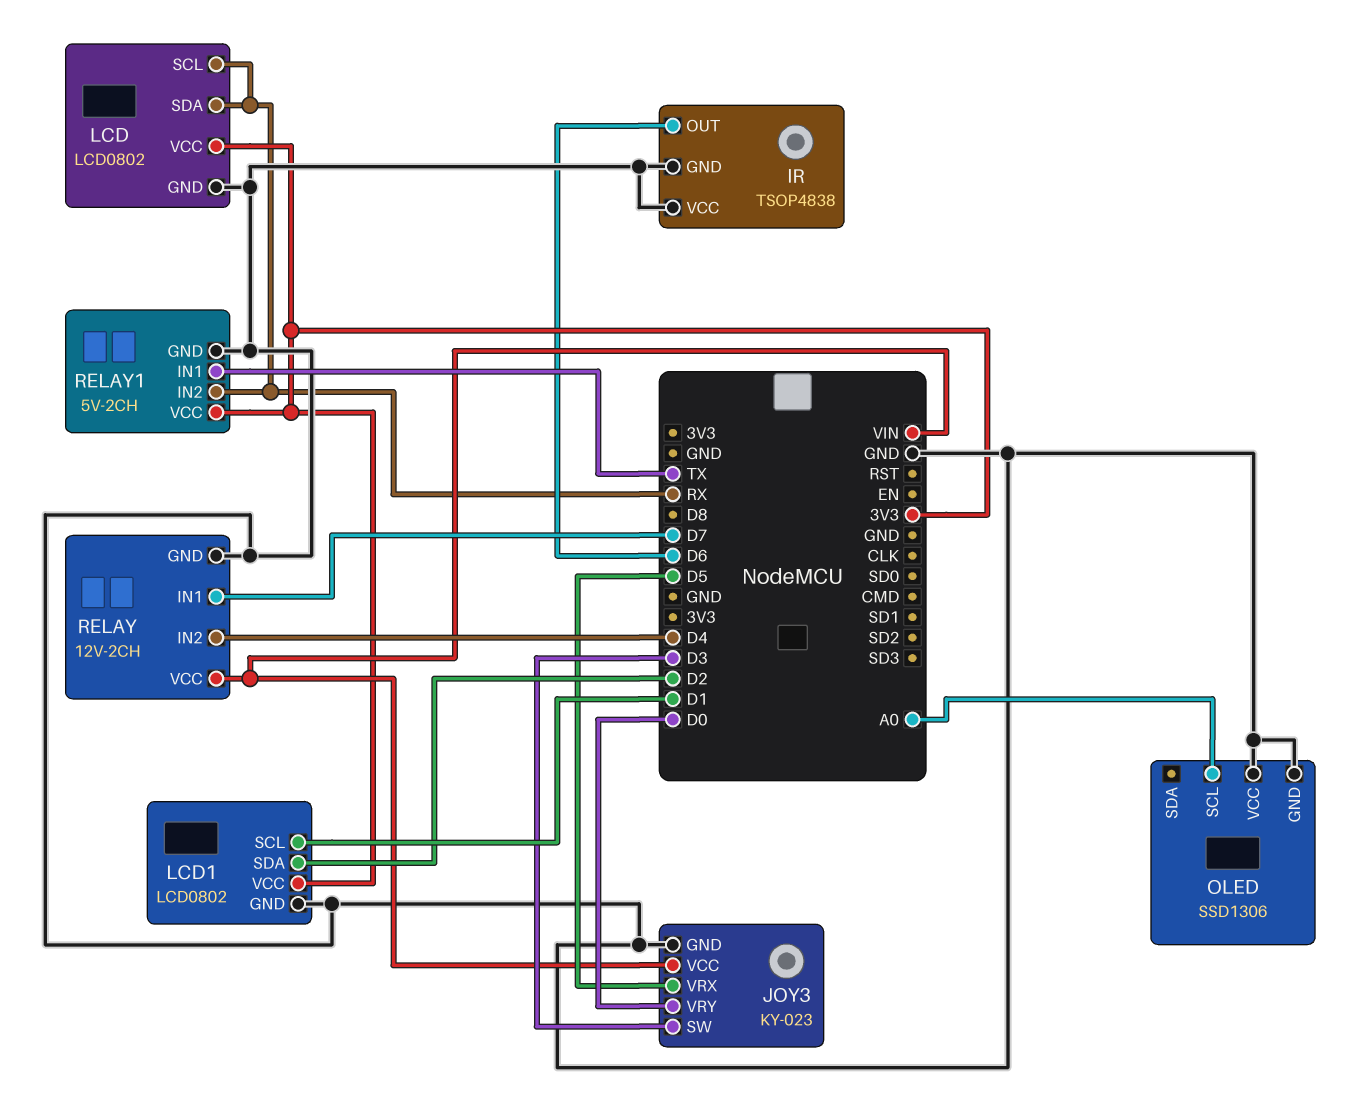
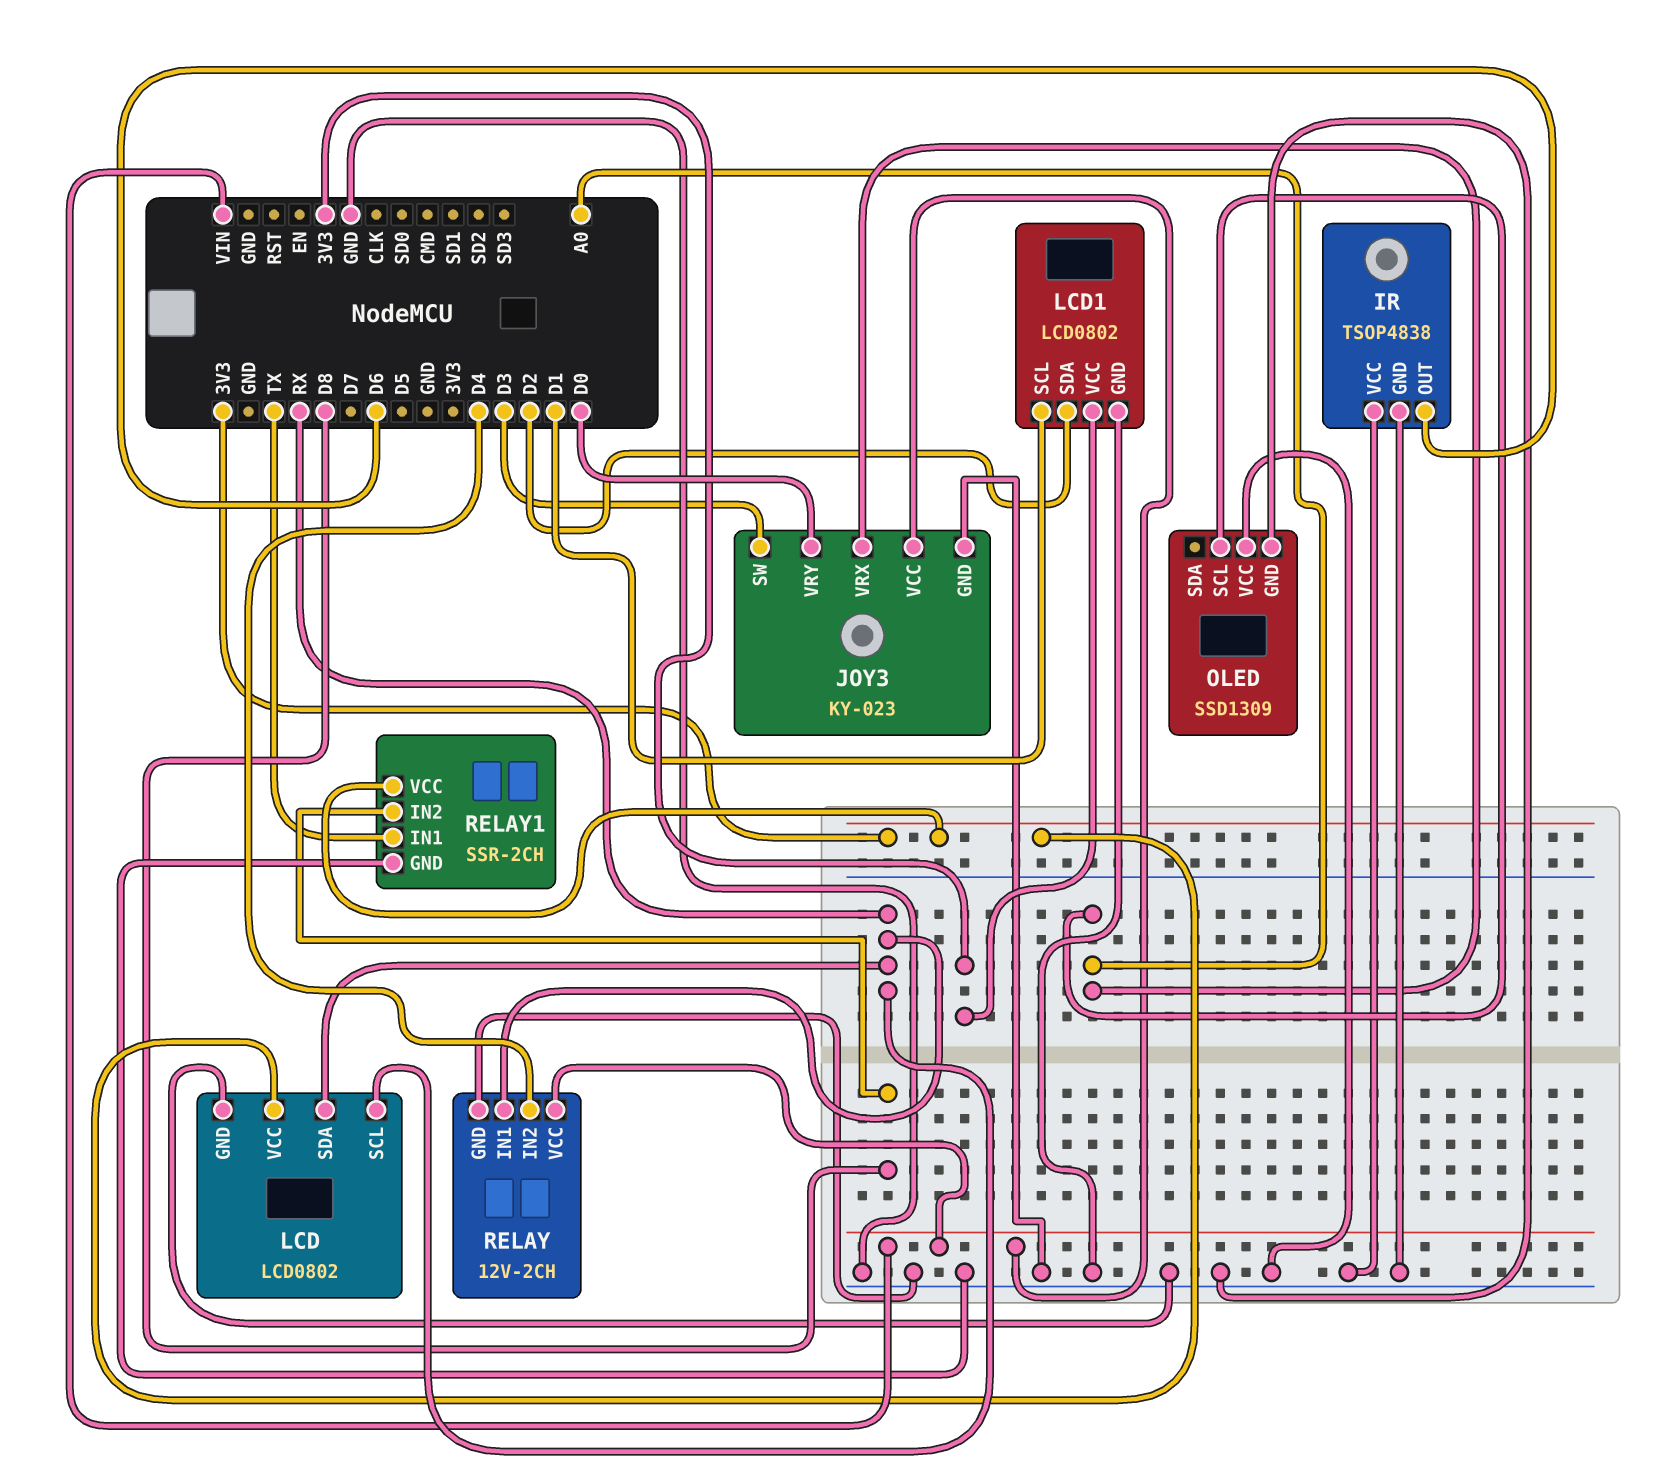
JOY3 pin VRX: D5 -> A0
OLED: SSD1306 -> SSD1309
RELAY pin IN1: D7 -> RX
RELAY1: 5V-2CH -> SSR-2CH
RELAY1 pin IN2: RX -> D8

